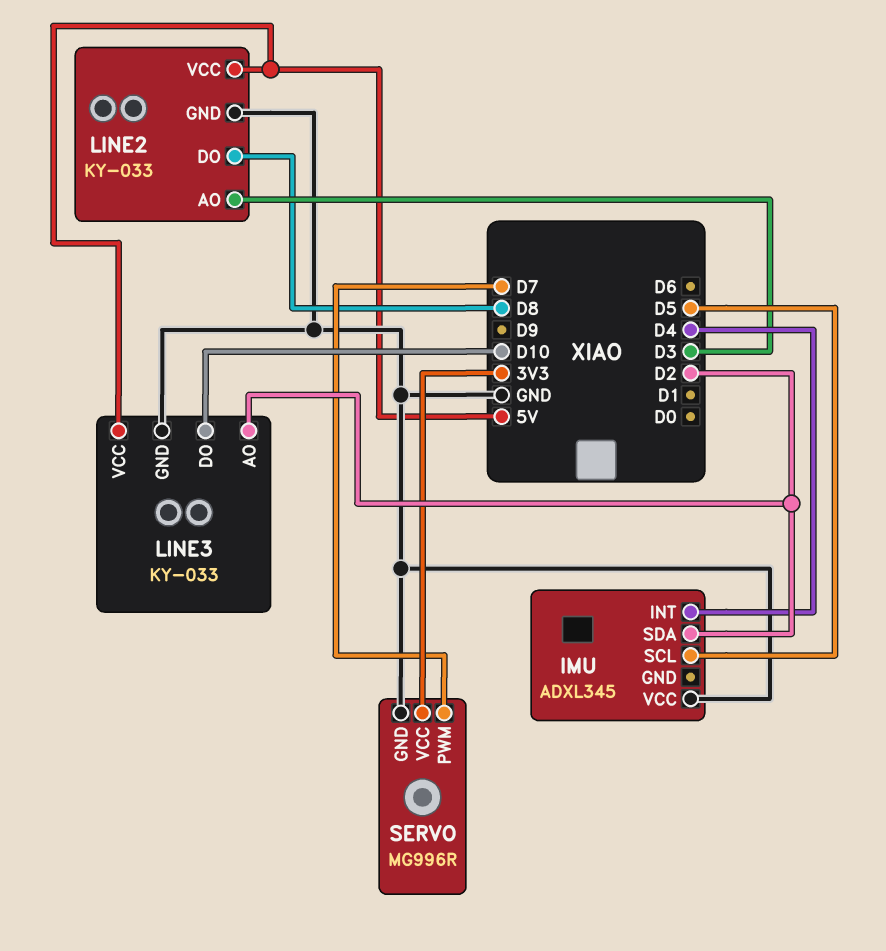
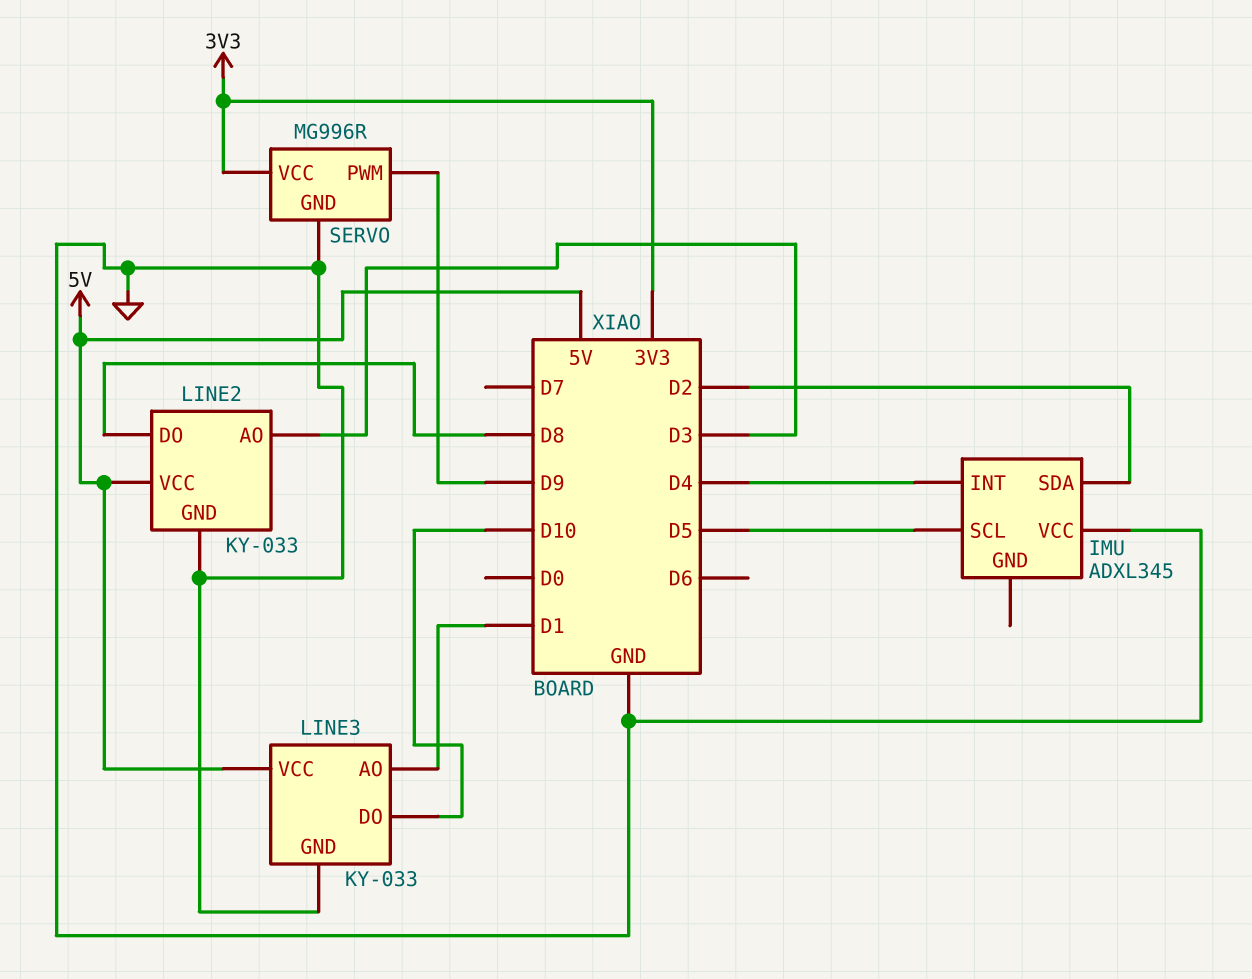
LINE3 pin AO: D2 -> D1
SERVO pin PWM: D7 -> D9

